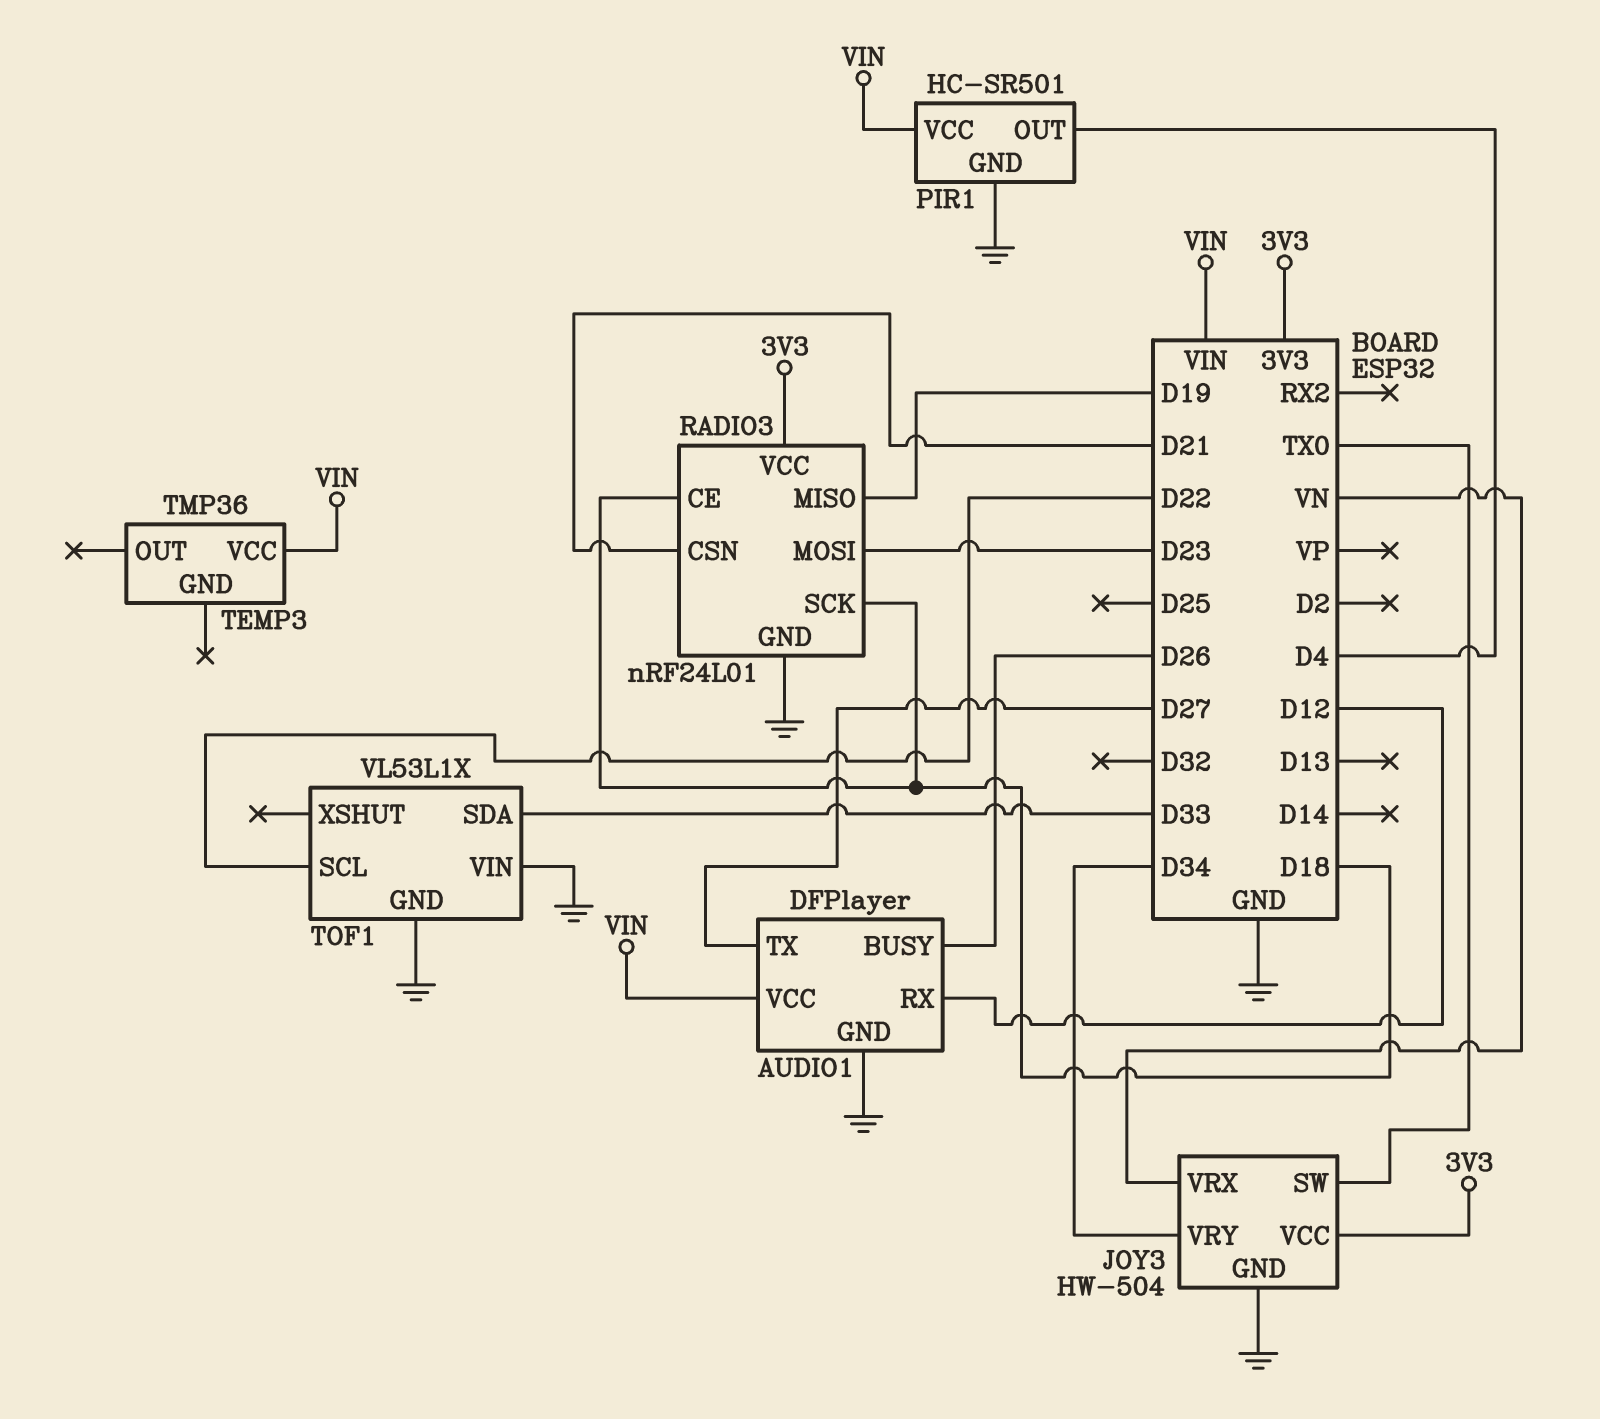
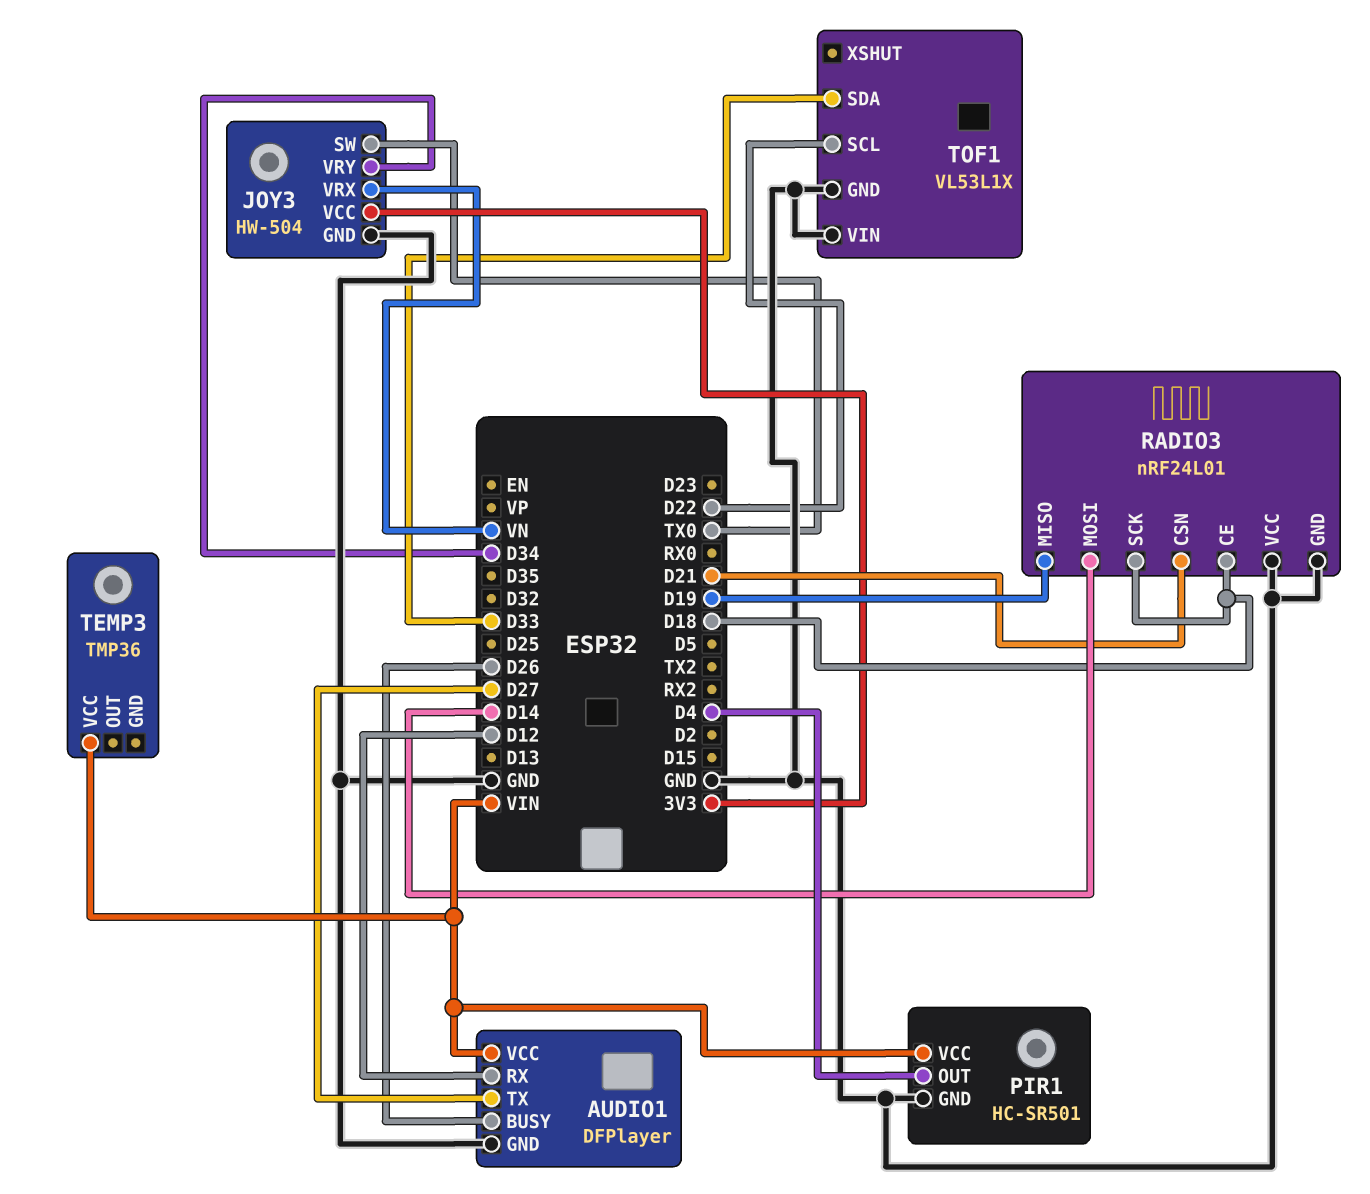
RADIO3 pin MOSI: D23 -> D14
RADIO3 pin VCC: 3V3 -> GND

